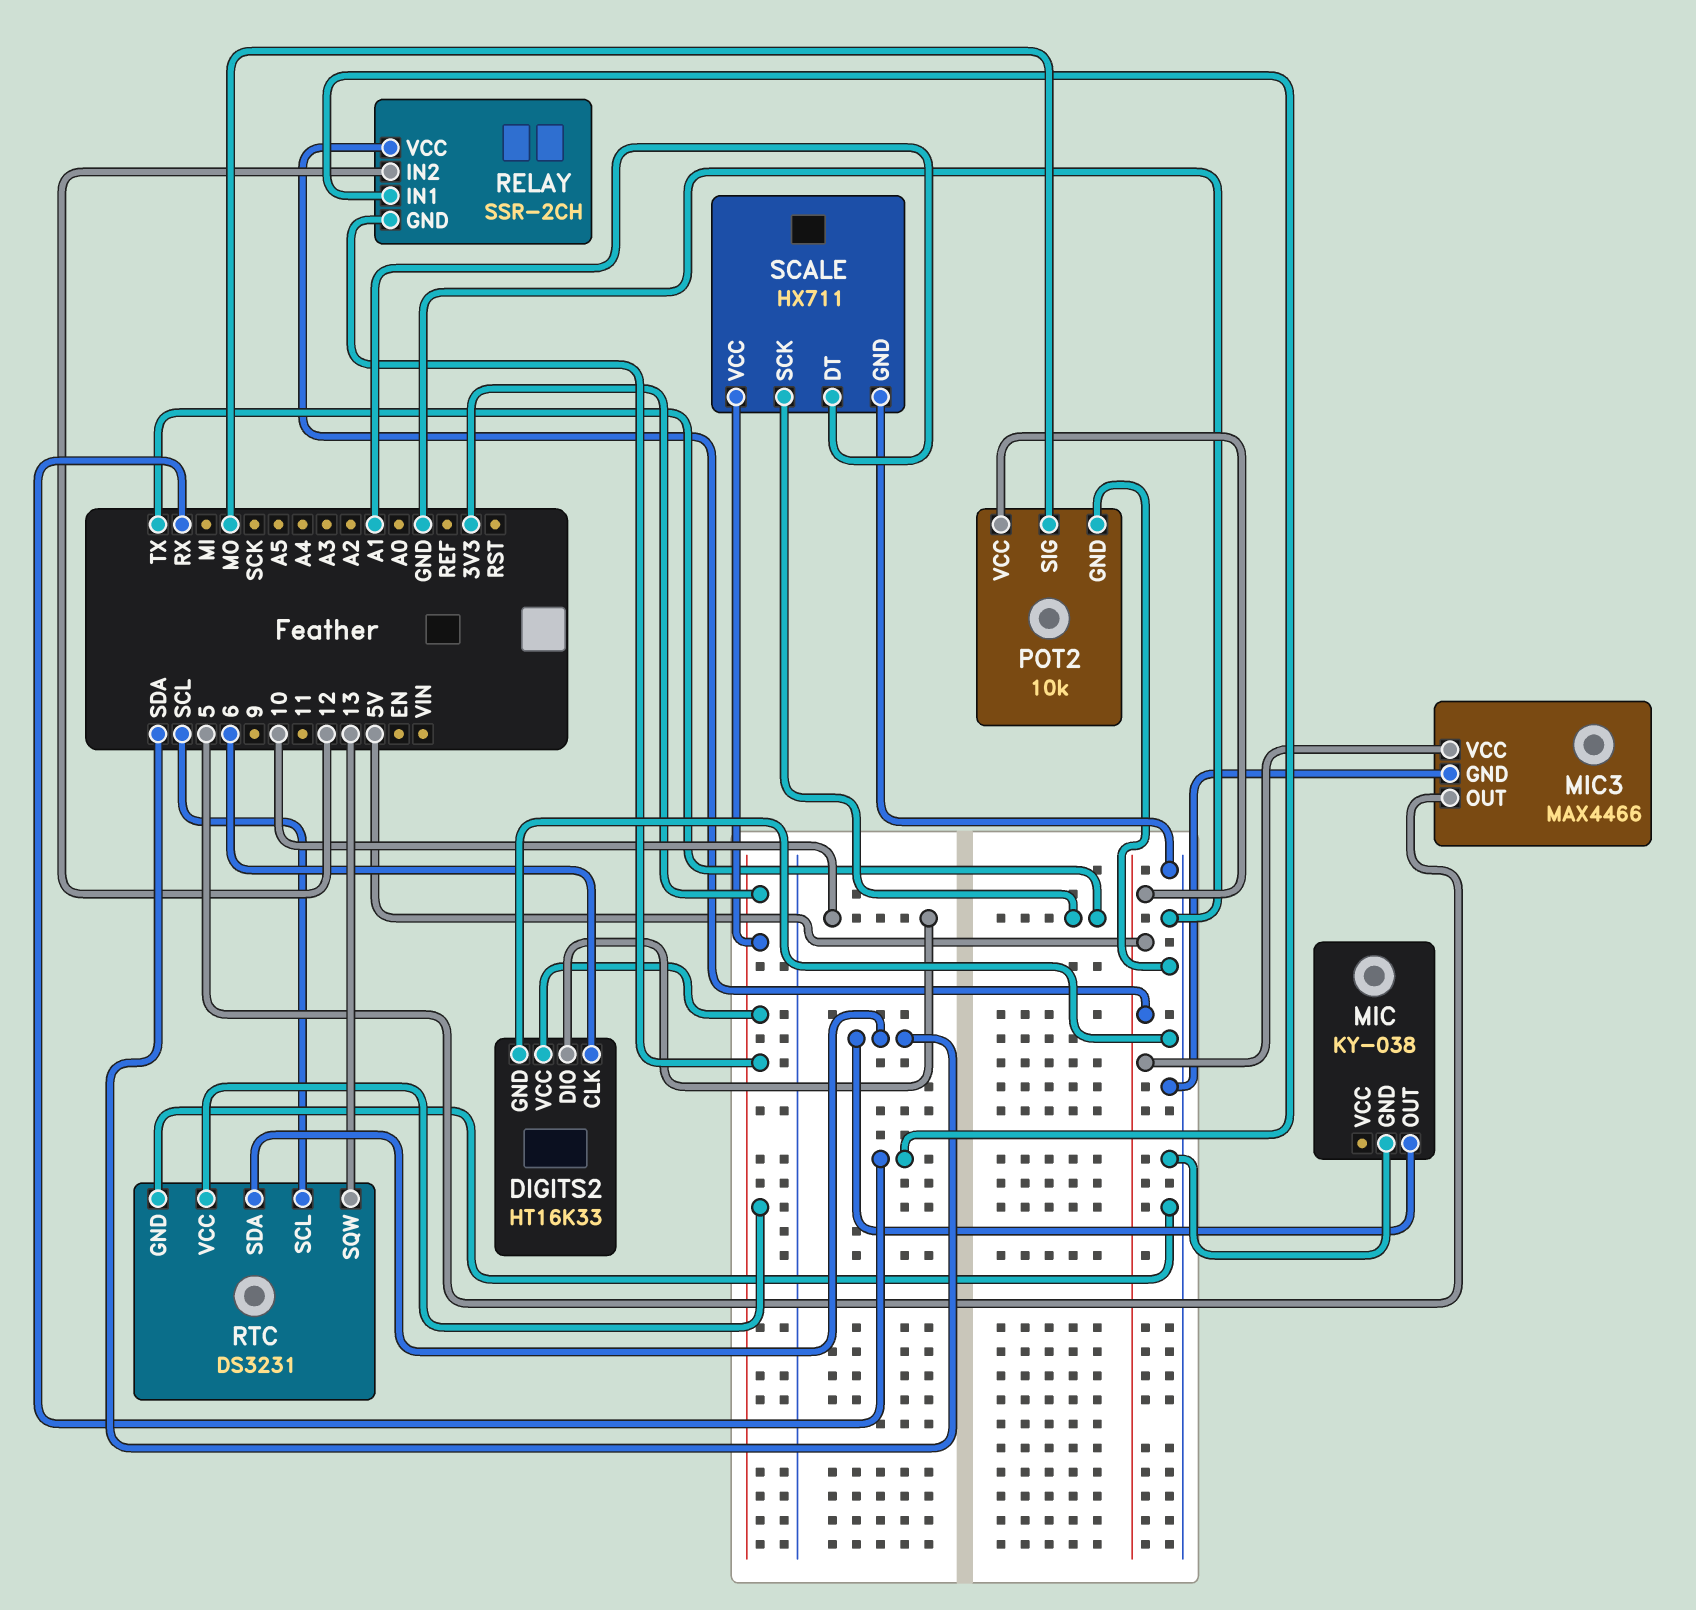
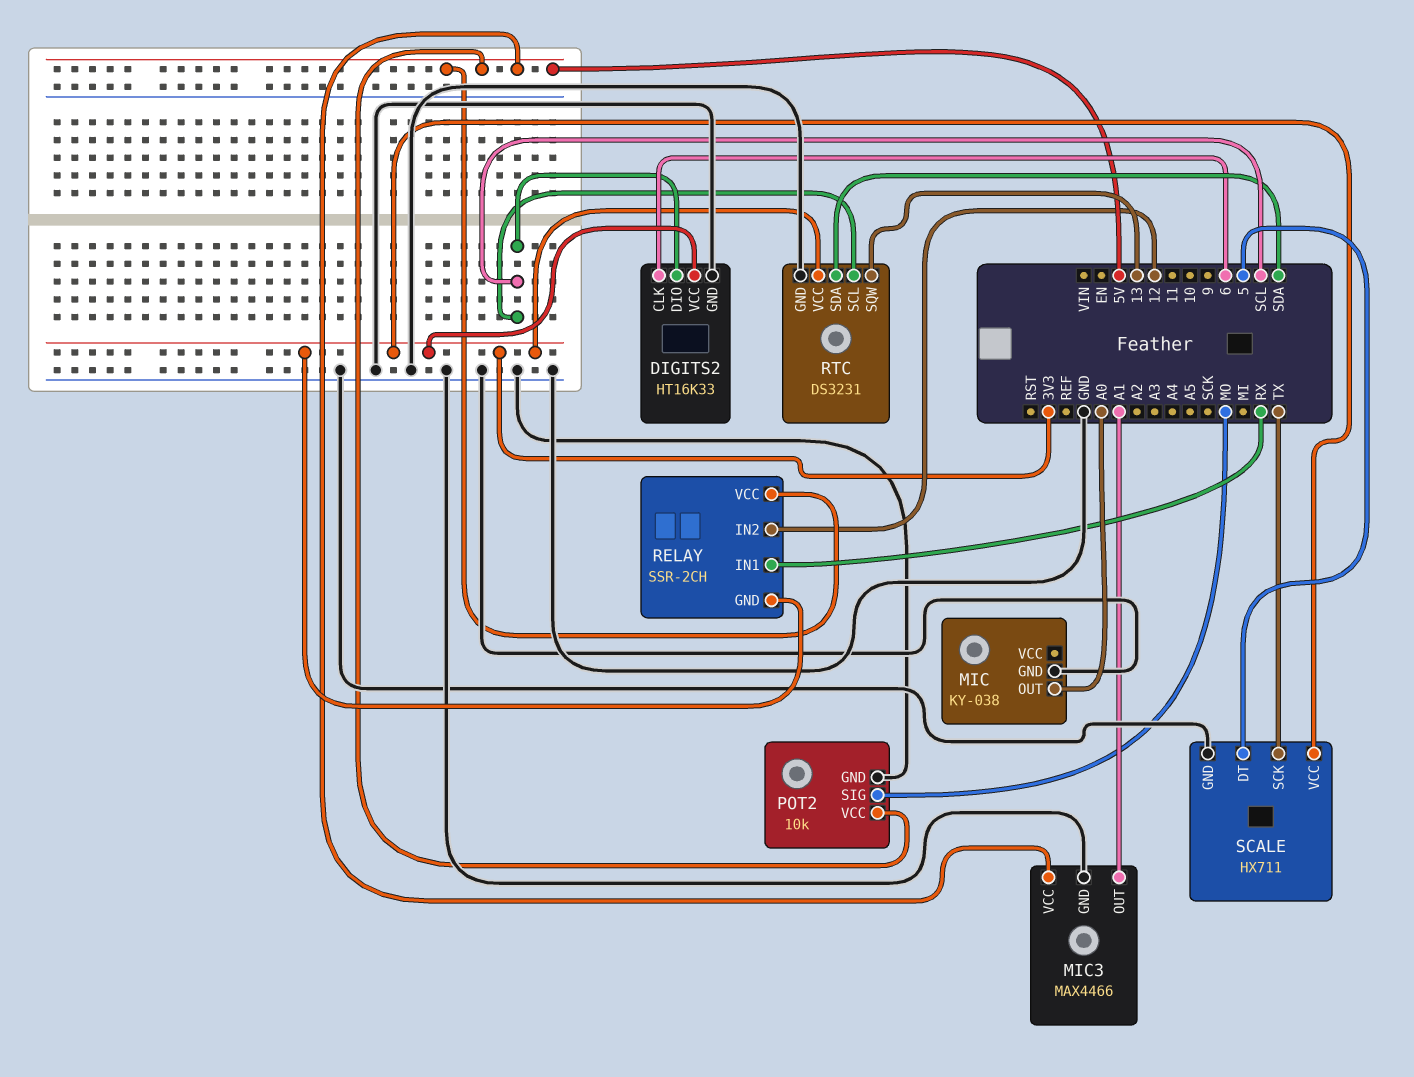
DIGITS2 pin DIO: 10 -> SCL
MIC pin OUT: SDA -> A0
MIC3 pin OUT: 5 -> A1
SCALE pin DT: A1 -> 5

